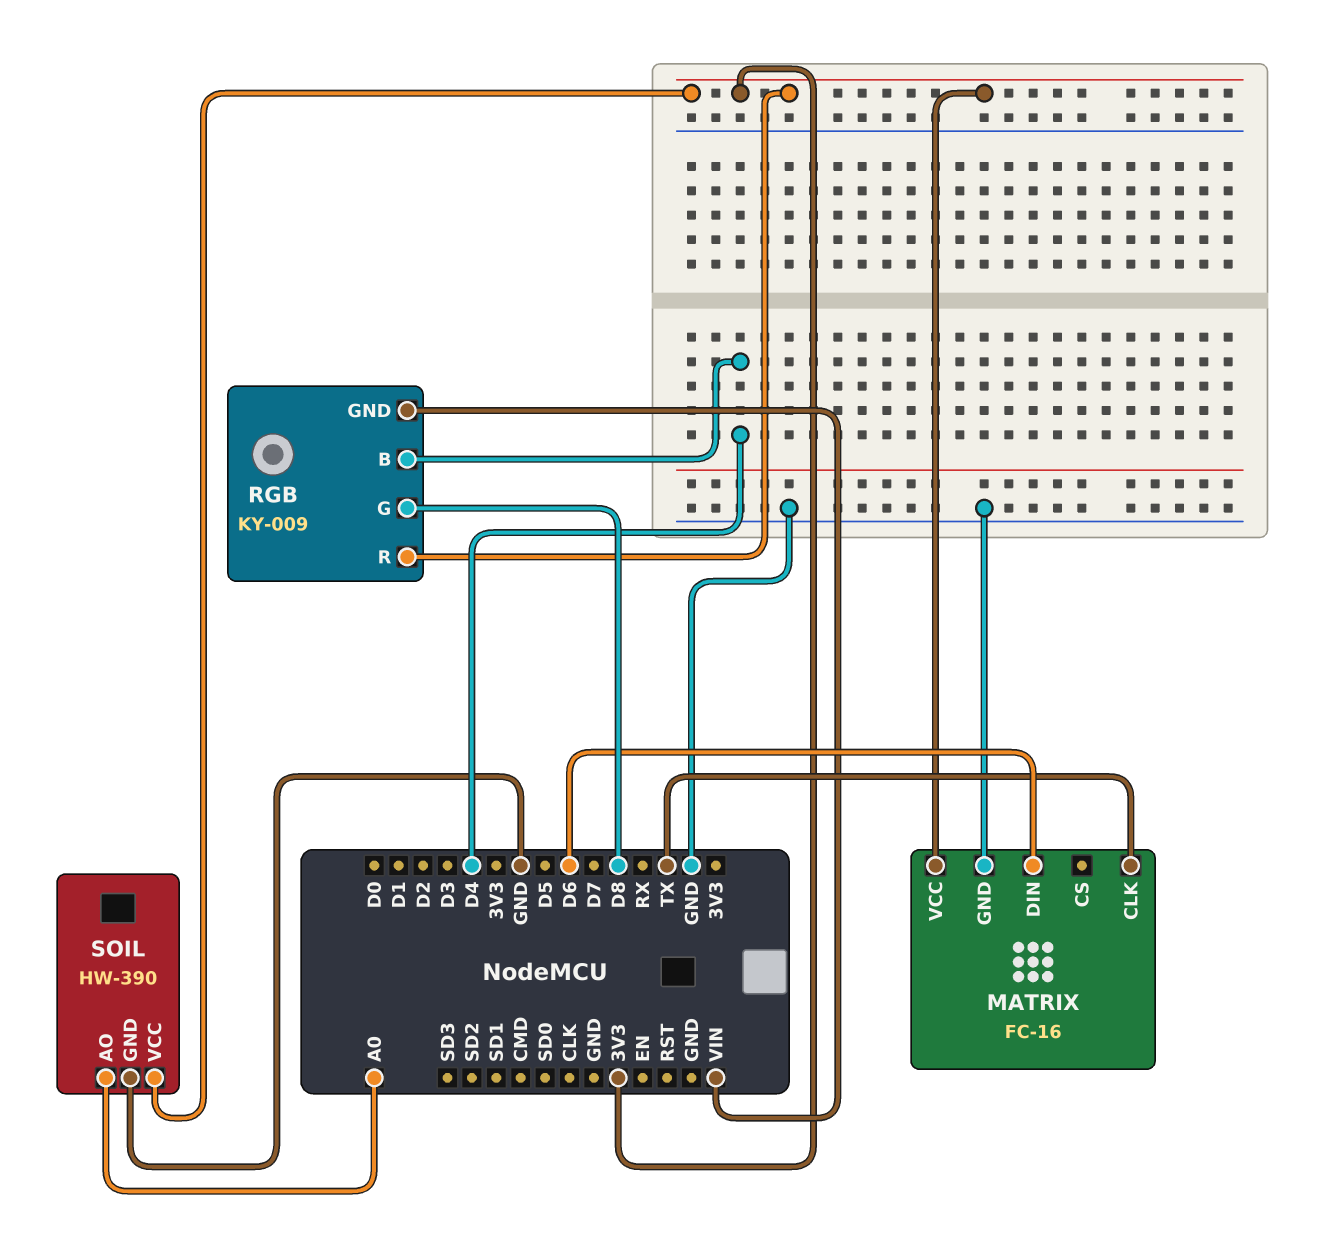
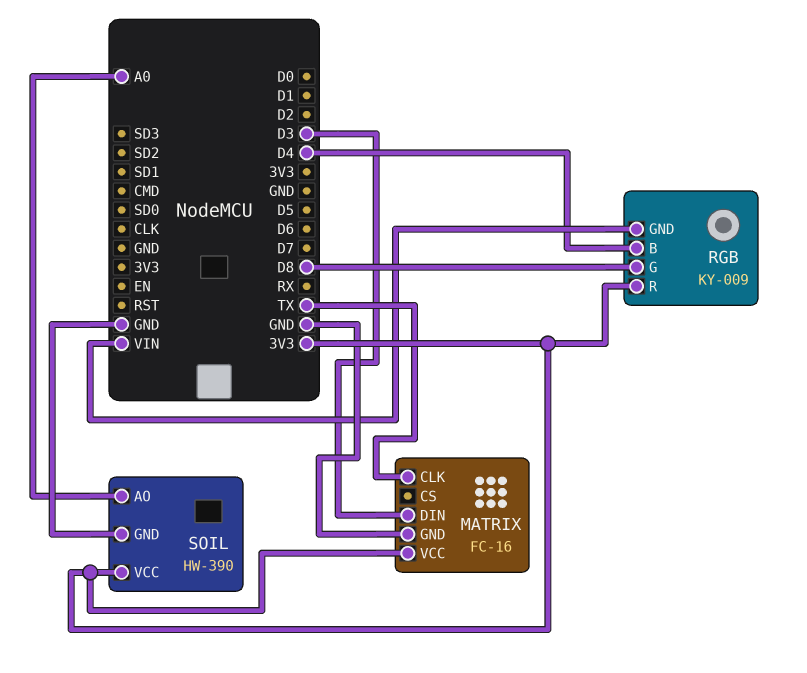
MATRIX pin DIN: D6 -> D3

